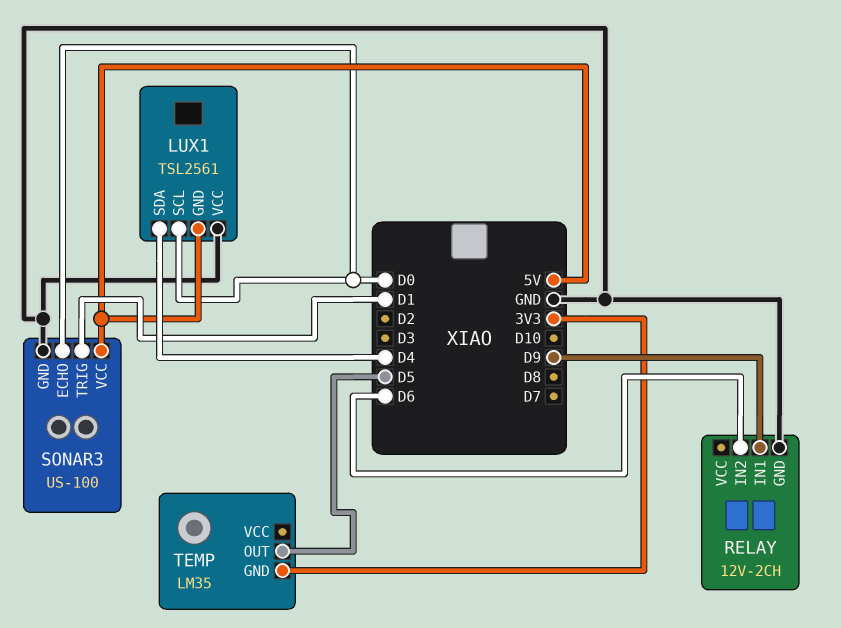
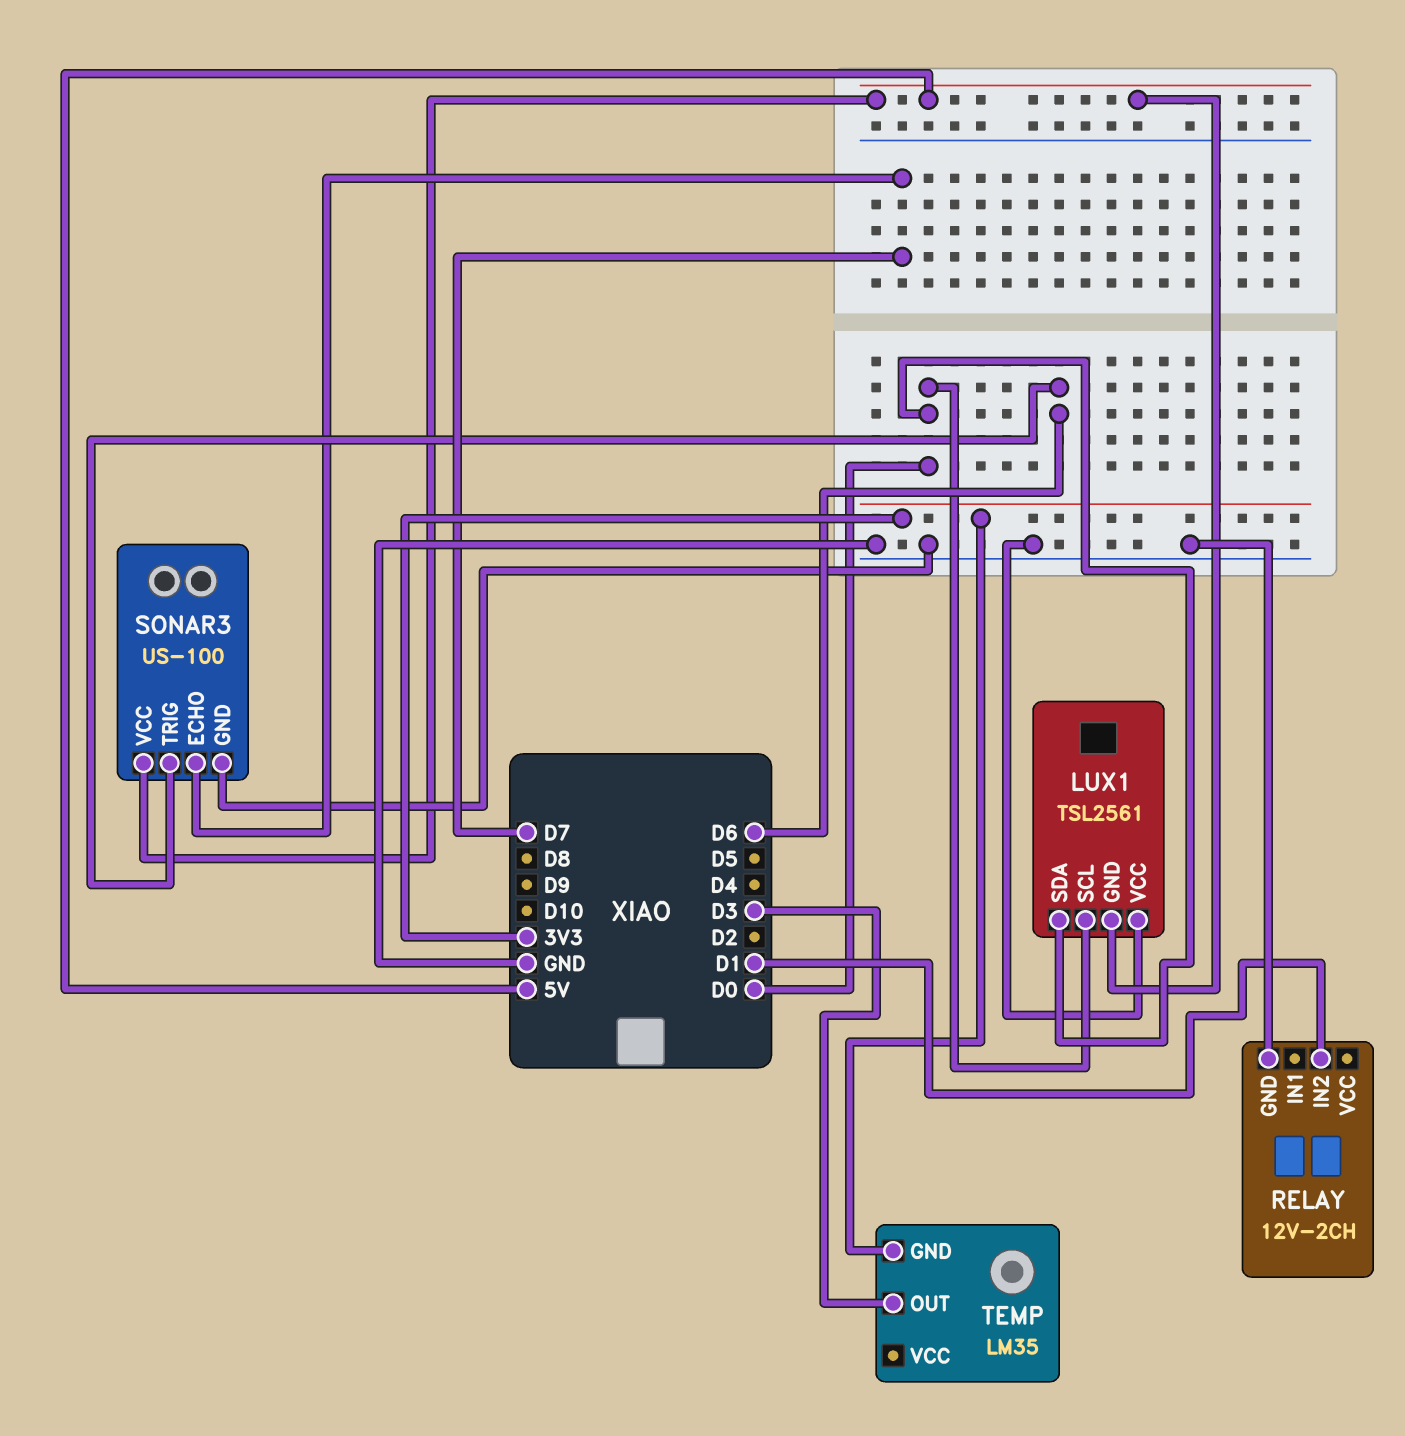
LUX1 pin SDA: D4 -> D0
RELAY pin IN1: D9 -> none
RELAY pin IN2: D6 -> D1
SONAR3 pin ECHO: D0 -> D7
SONAR3 pin TRIG: D1 -> D6
TEMP pin OUT: D5 -> D3

